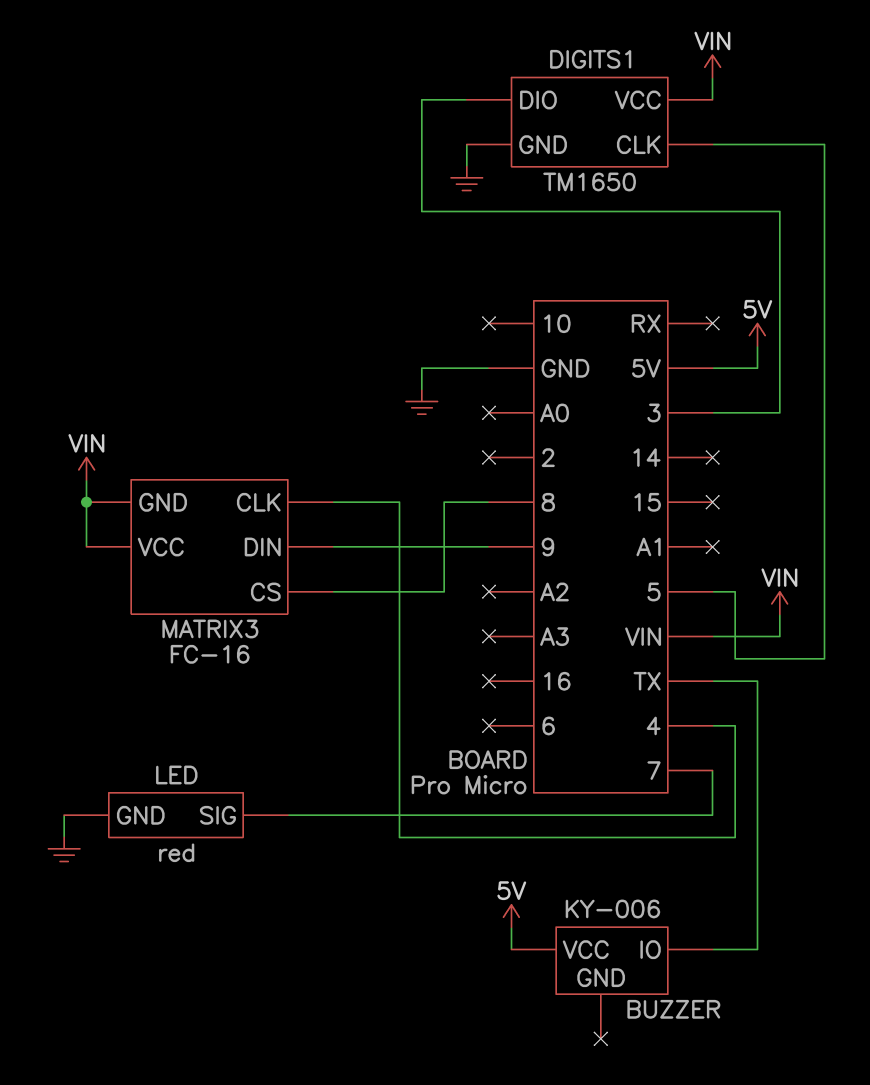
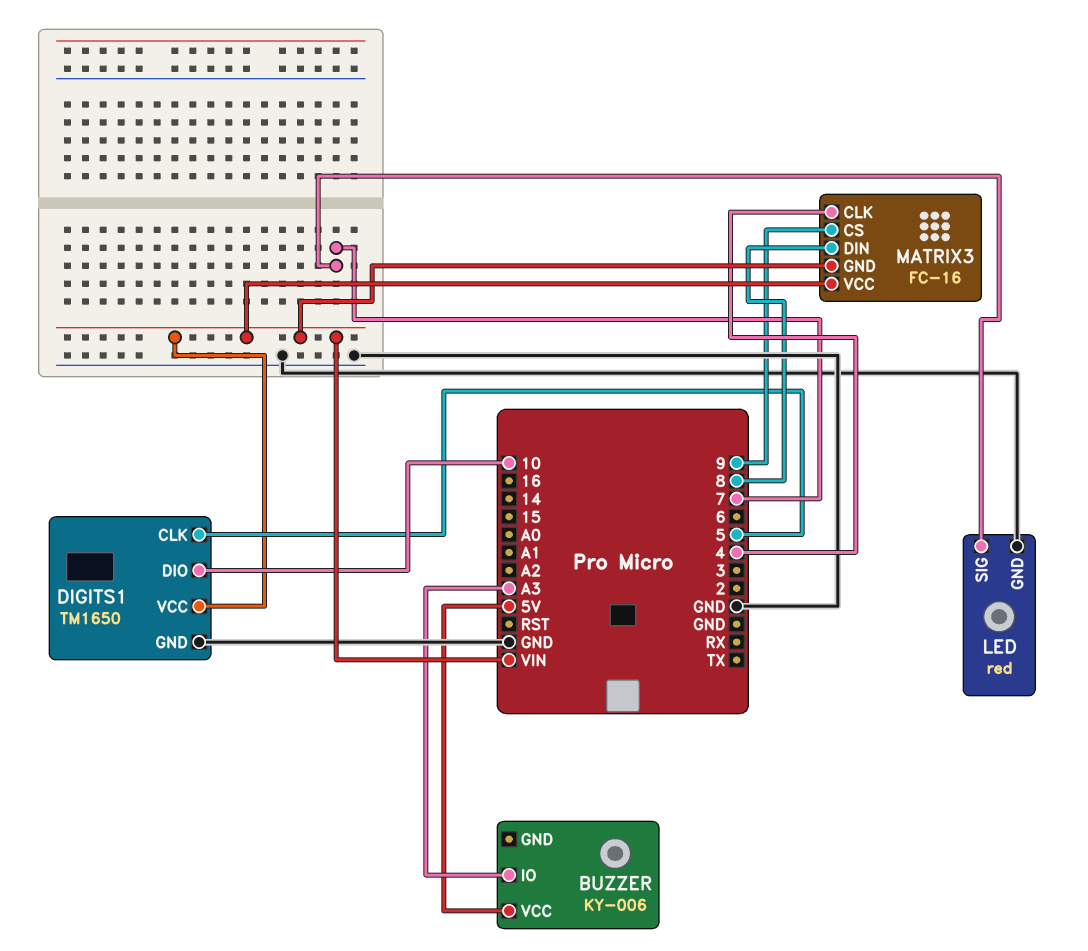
BUZZER pin IO: TX -> A3
DIGITS1 pin DIO: 3 -> 10
MATRIX3 pin CS: 8 -> 9
MATRIX3 pin DIN: 9 -> 8

